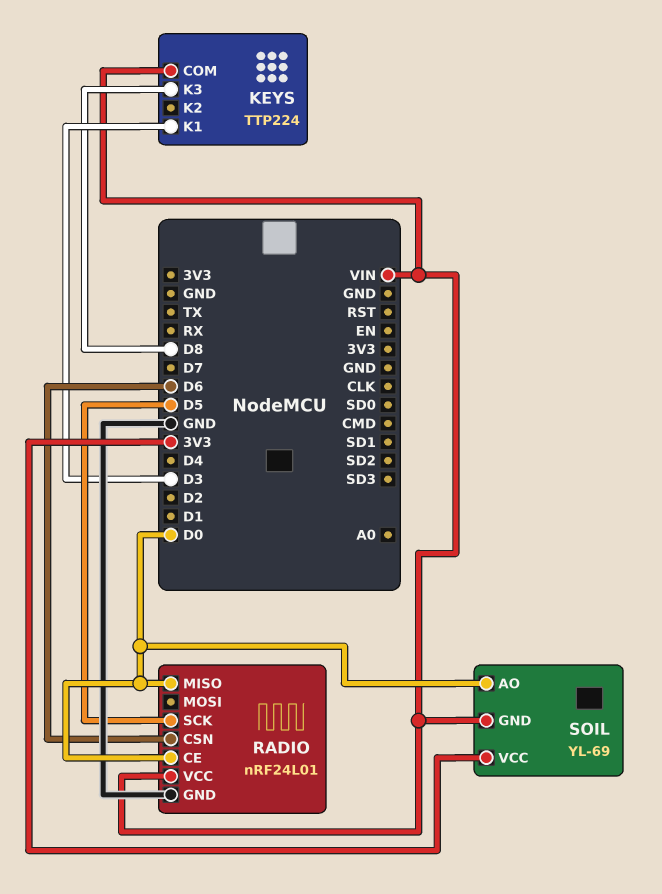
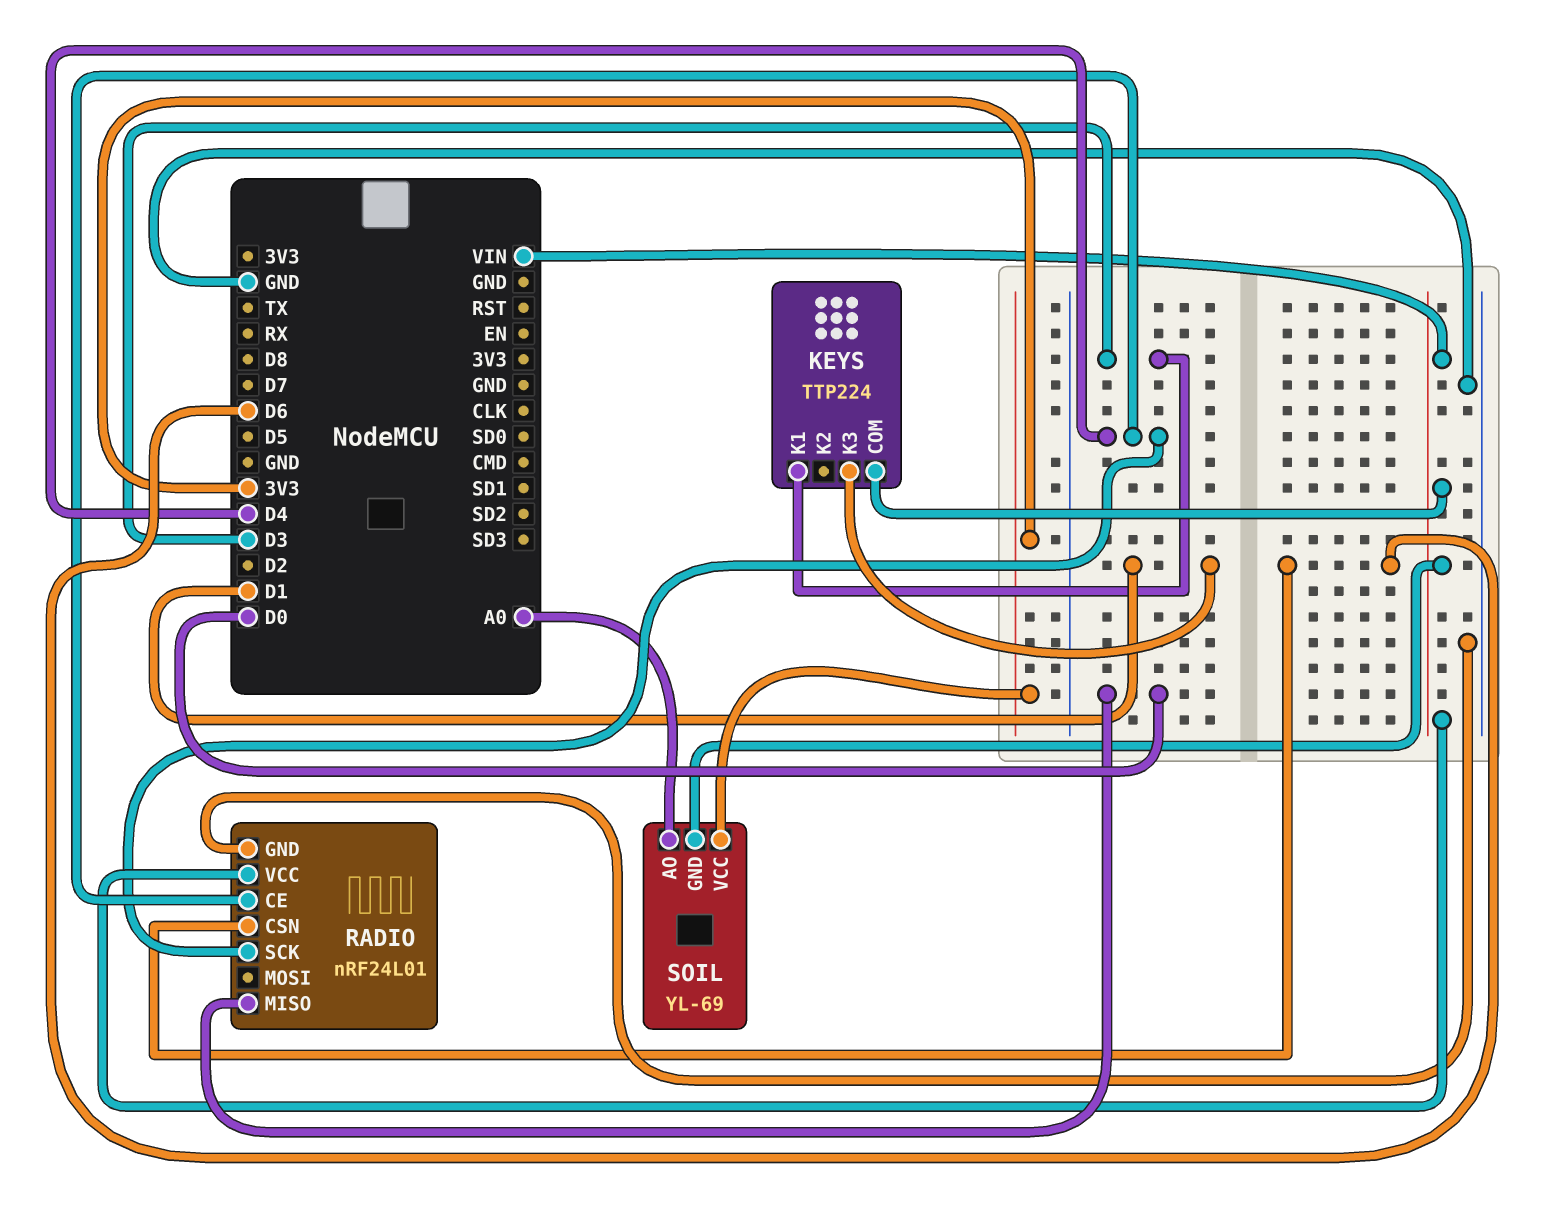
KEYS pin K3: D8 -> D1
RADIO pin CE: D0 -> D4
RADIO pin SCK: D5 -> D4
SOIL pin AO: D0 -> A0

